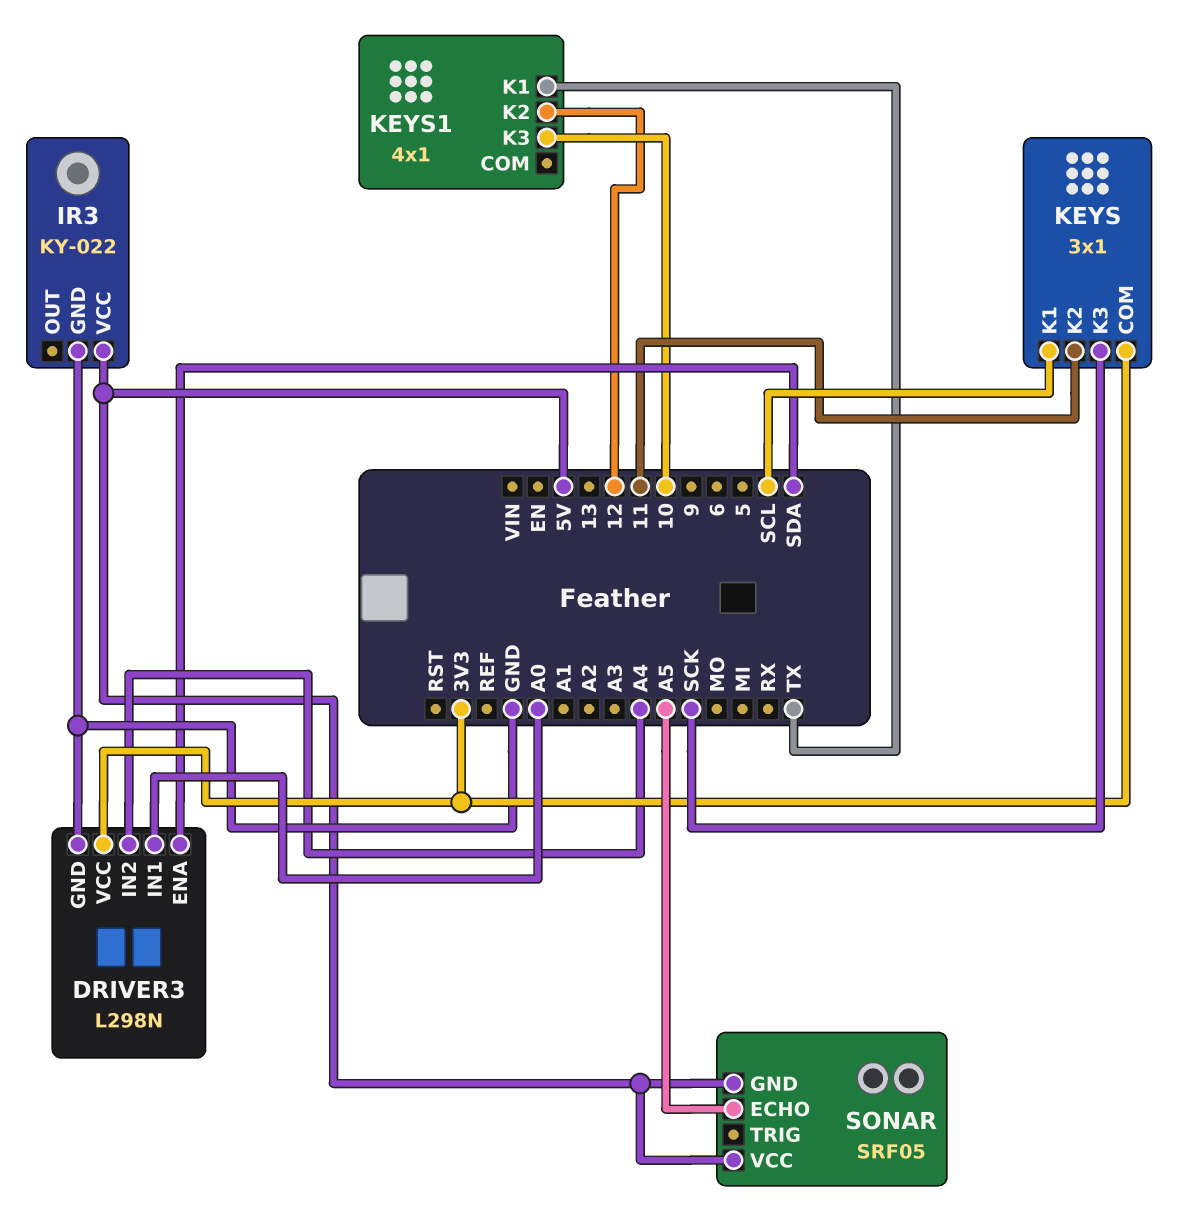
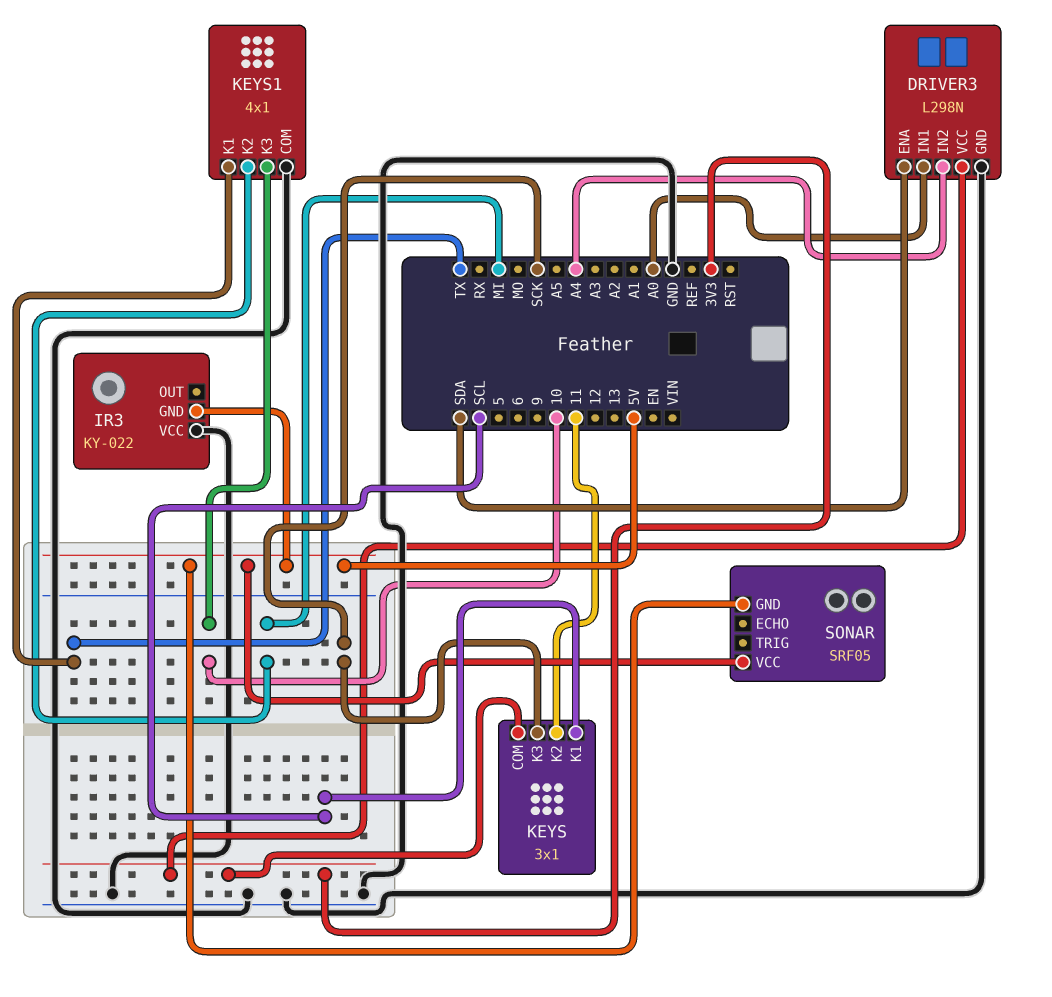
IR3 pin GND: GND -> 5V
IR3 pin VCC: 5V -> GND
KEYS1 pin COM: none -> GND
KEYS1 pin K2: 12 -> MI
SONAR pin ECHO: A5 -> none

